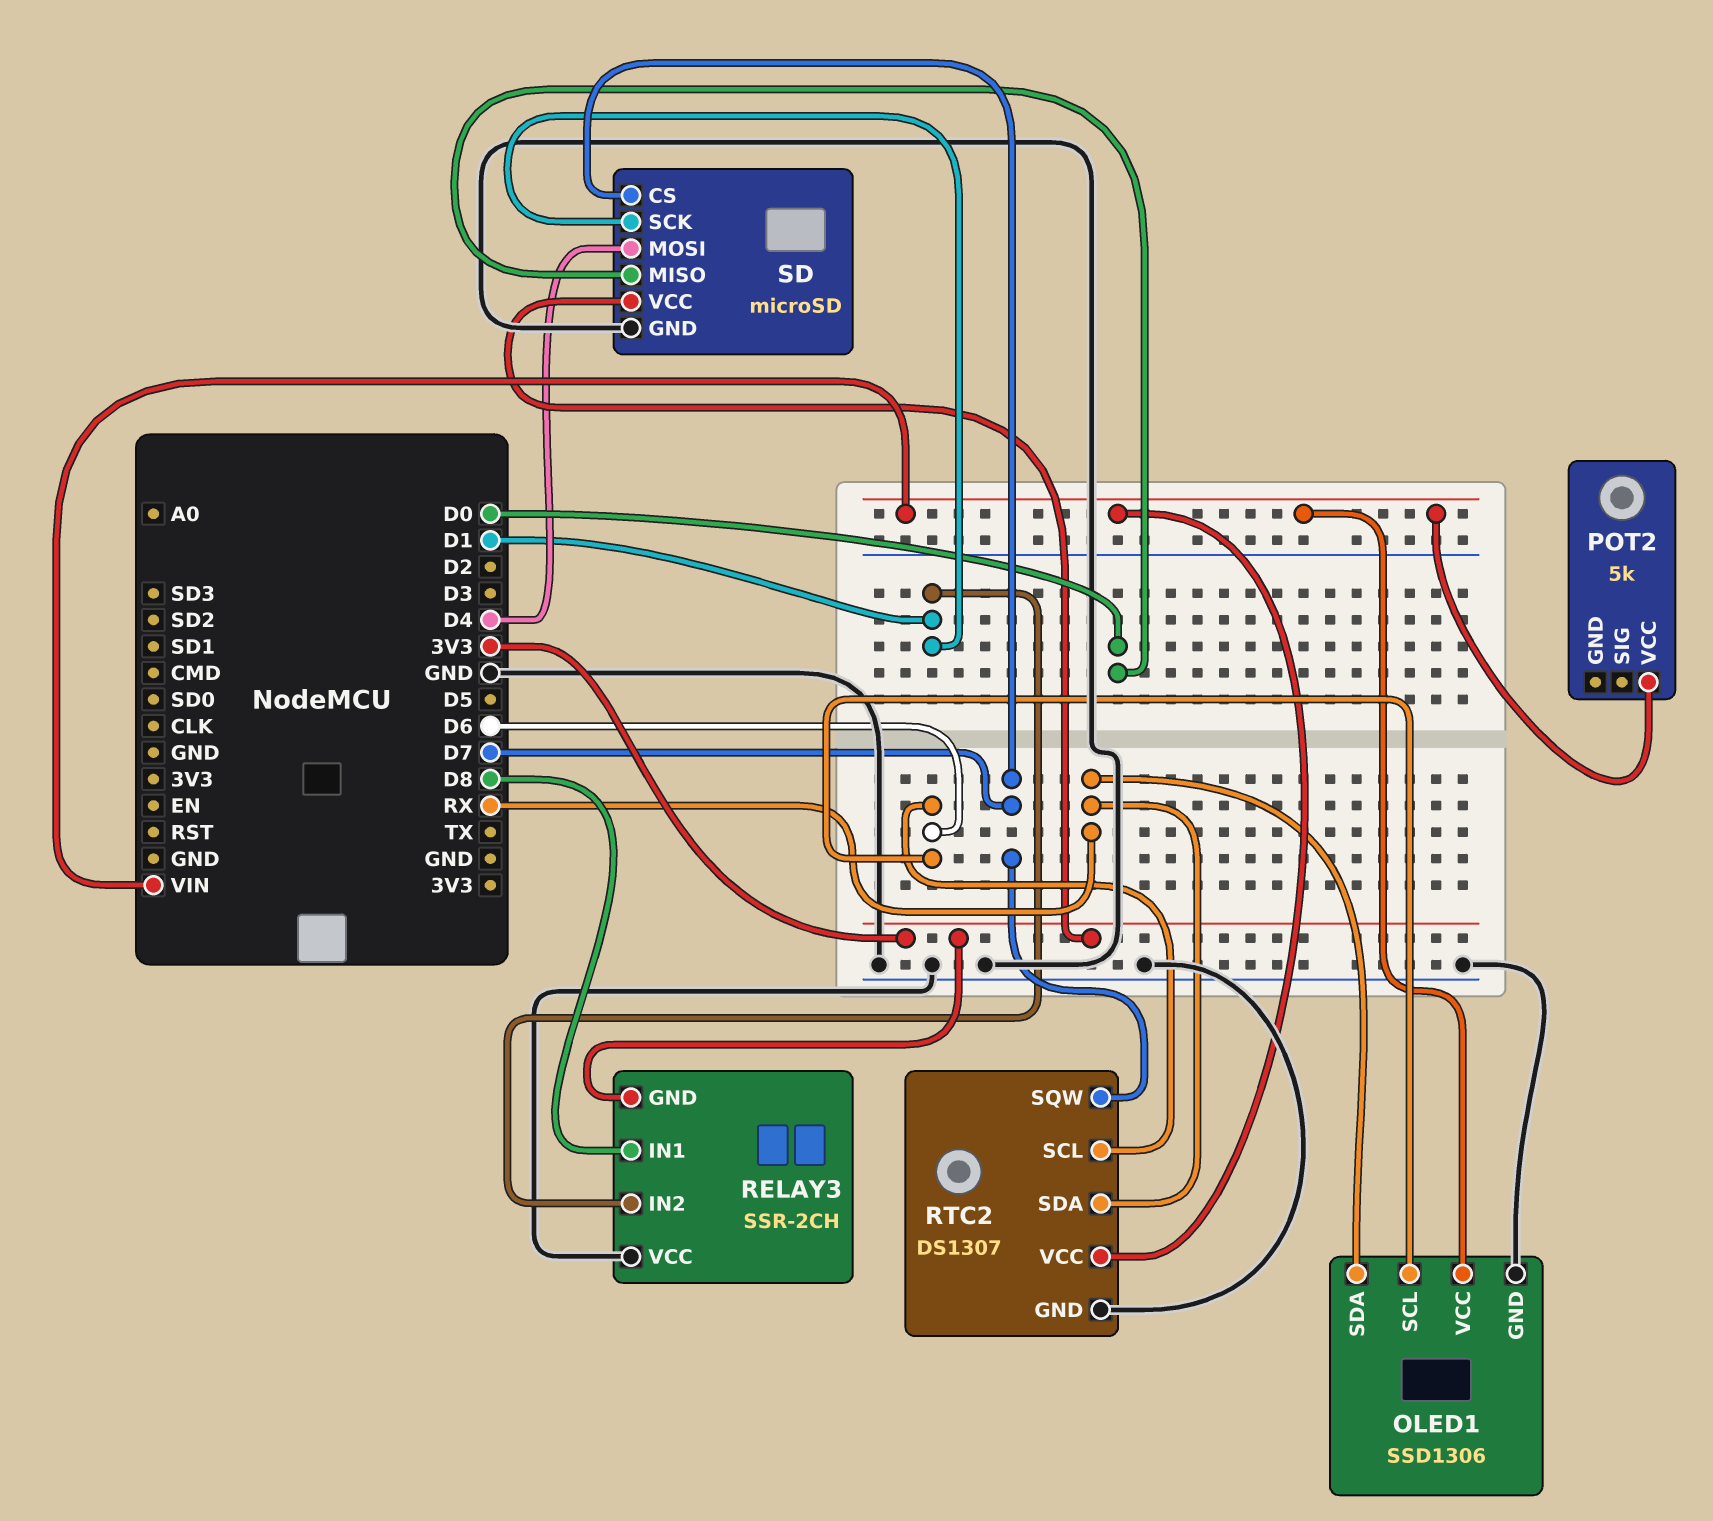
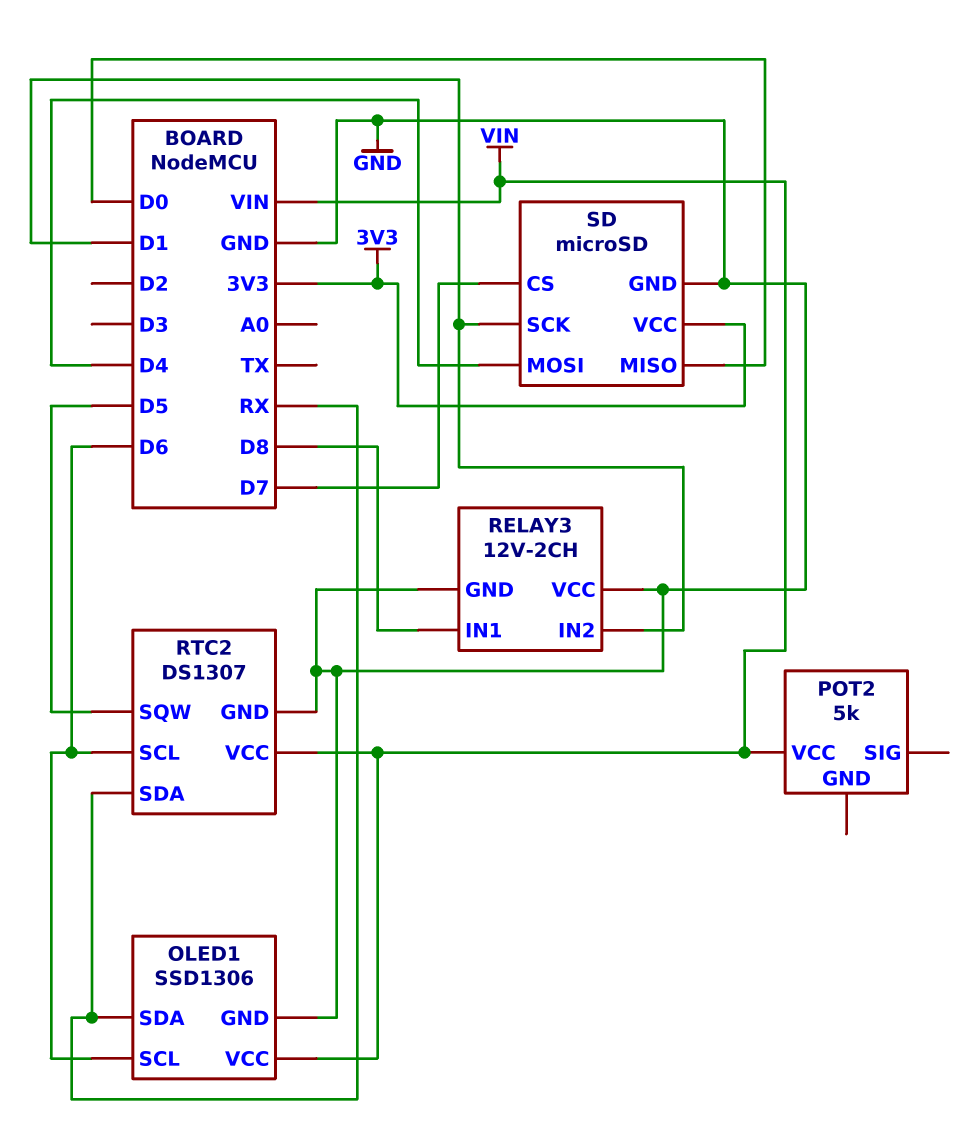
RELAY3: SSR-2CH -> 12V-2CH
RELAY3 pin GND: 3V3 -> GND
RTC2 pin SQW: D7 -> D5

